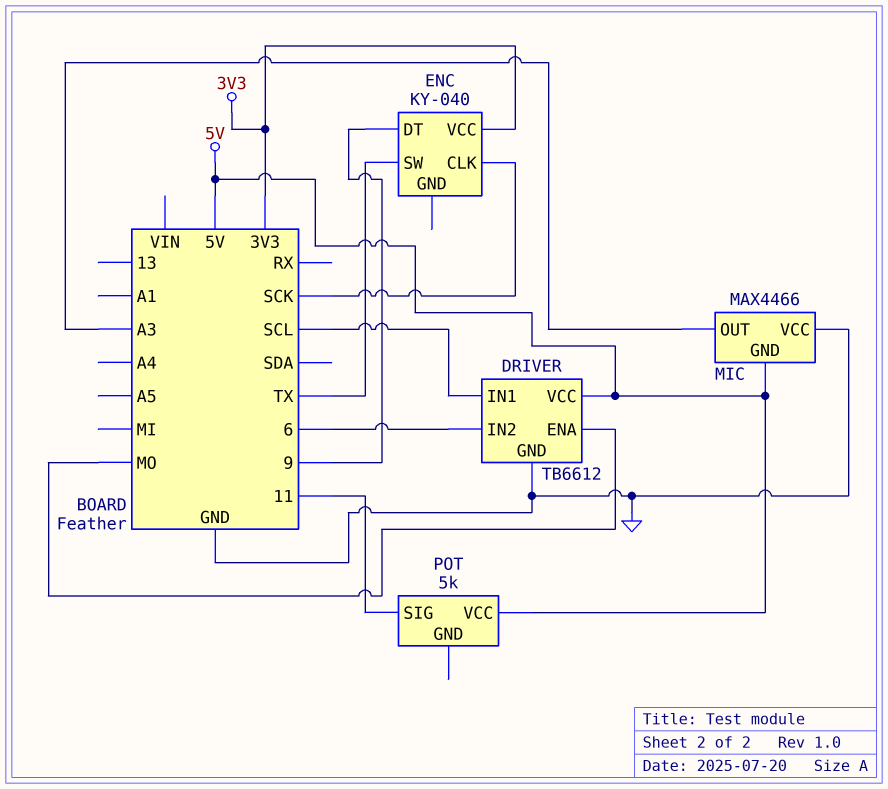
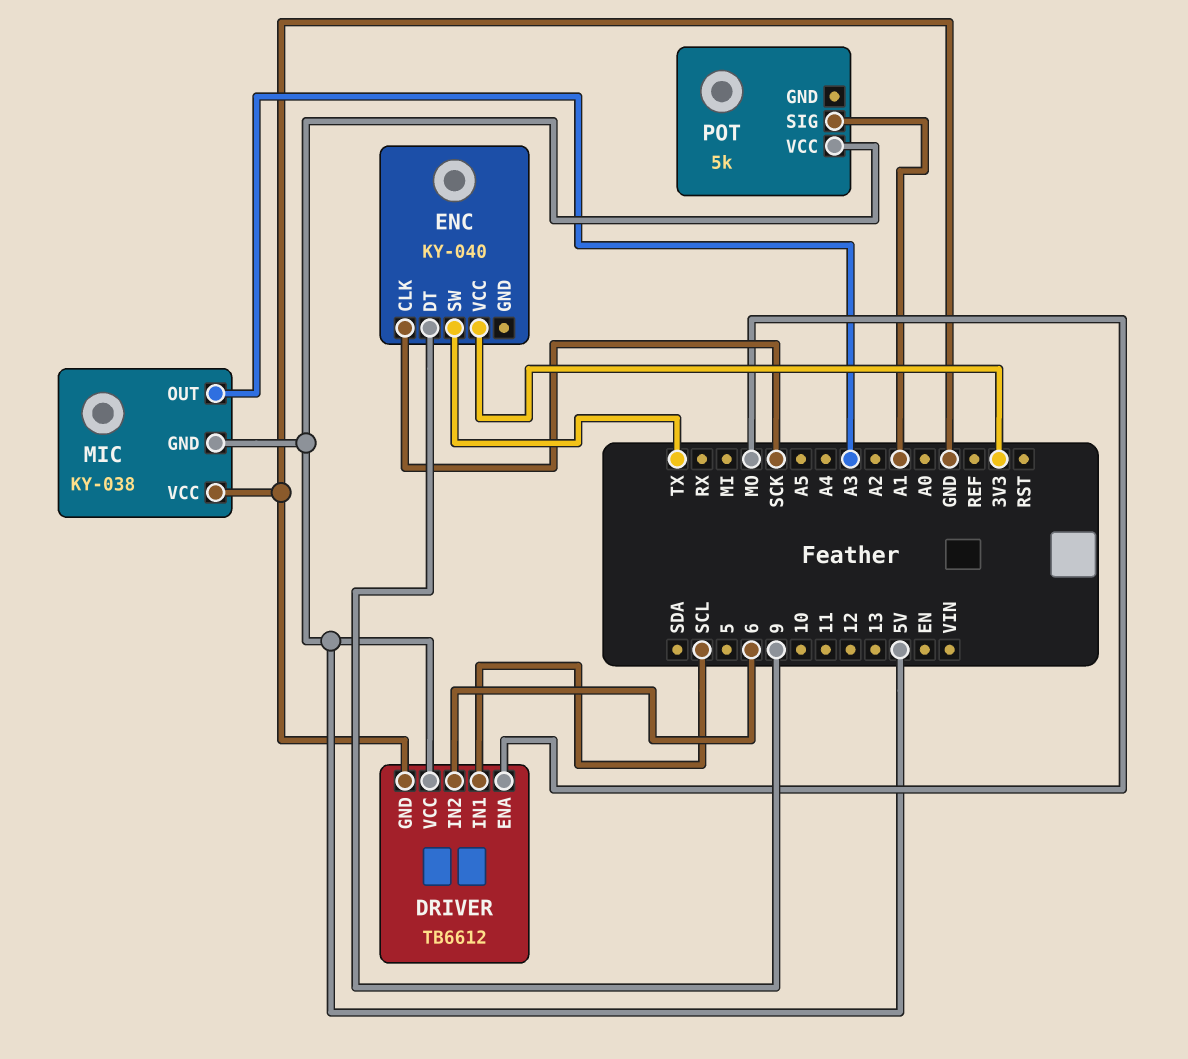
MIC: MAX4466 -> KY-038
POT pin SIG: 11 -> A1

